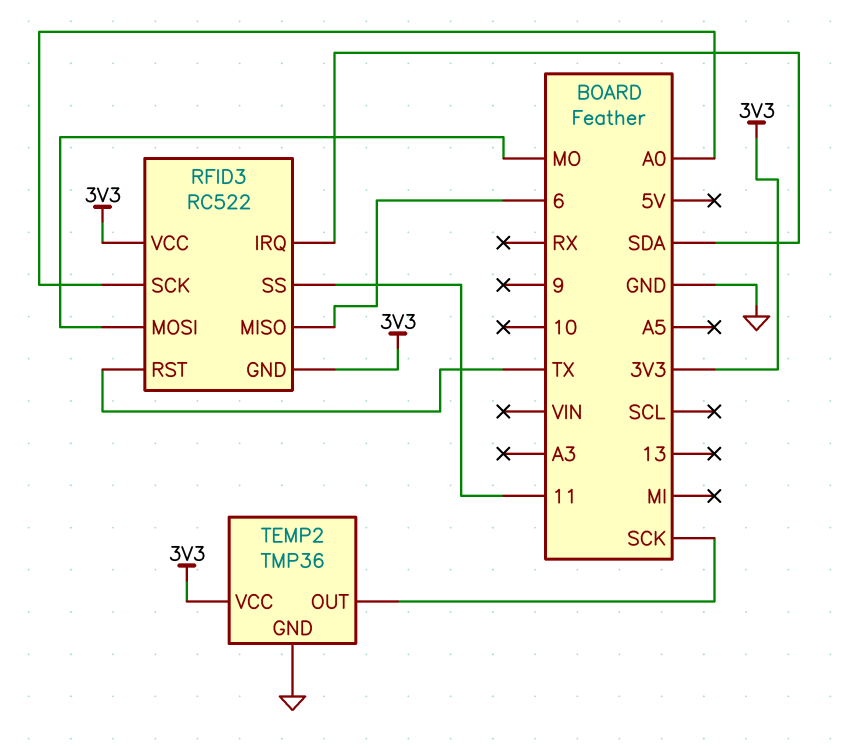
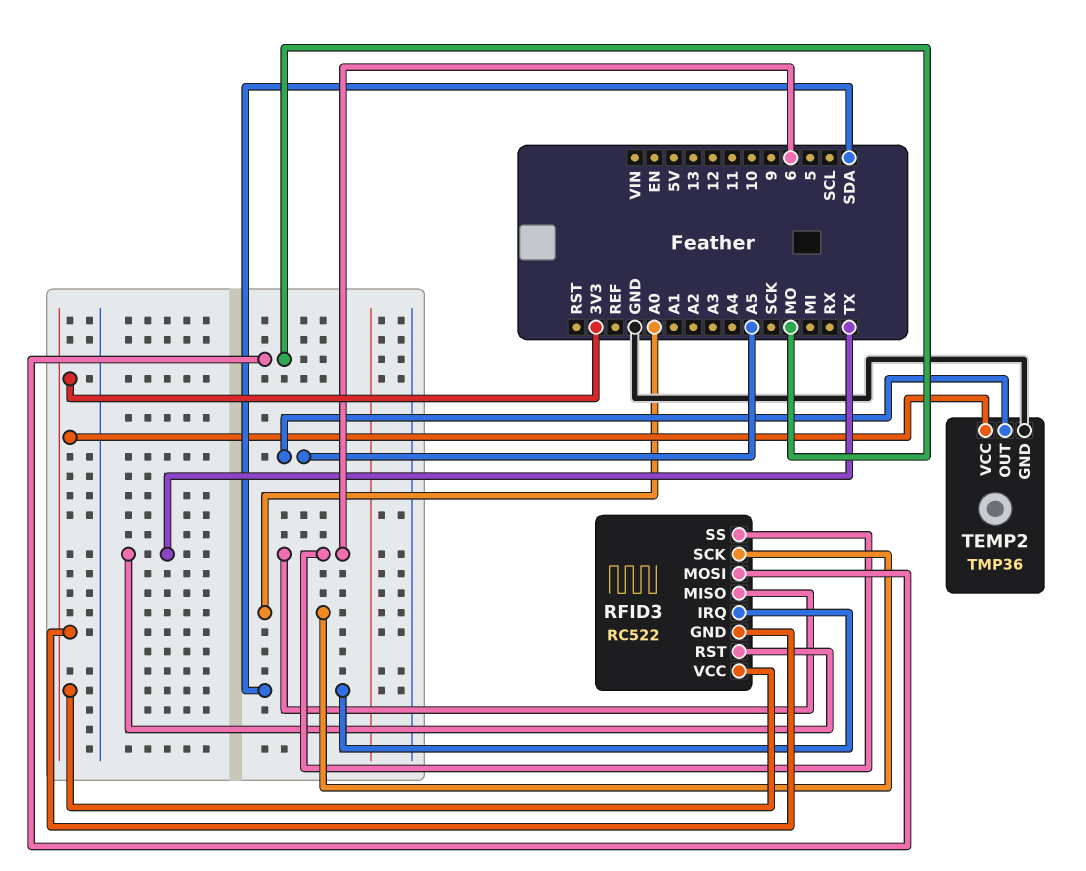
RFID3 pin SS: 11 -> 6
TEMP2 pin OUT: SCK -> A5

